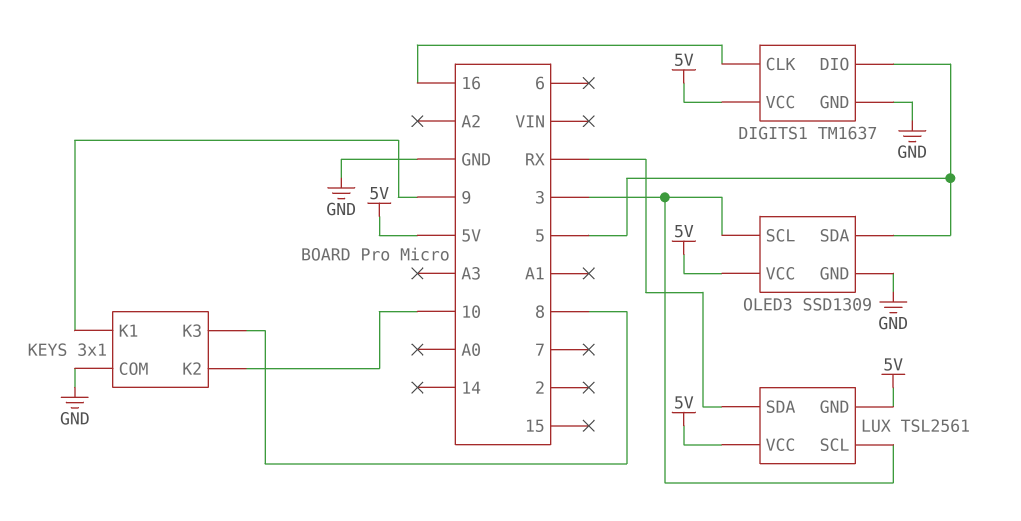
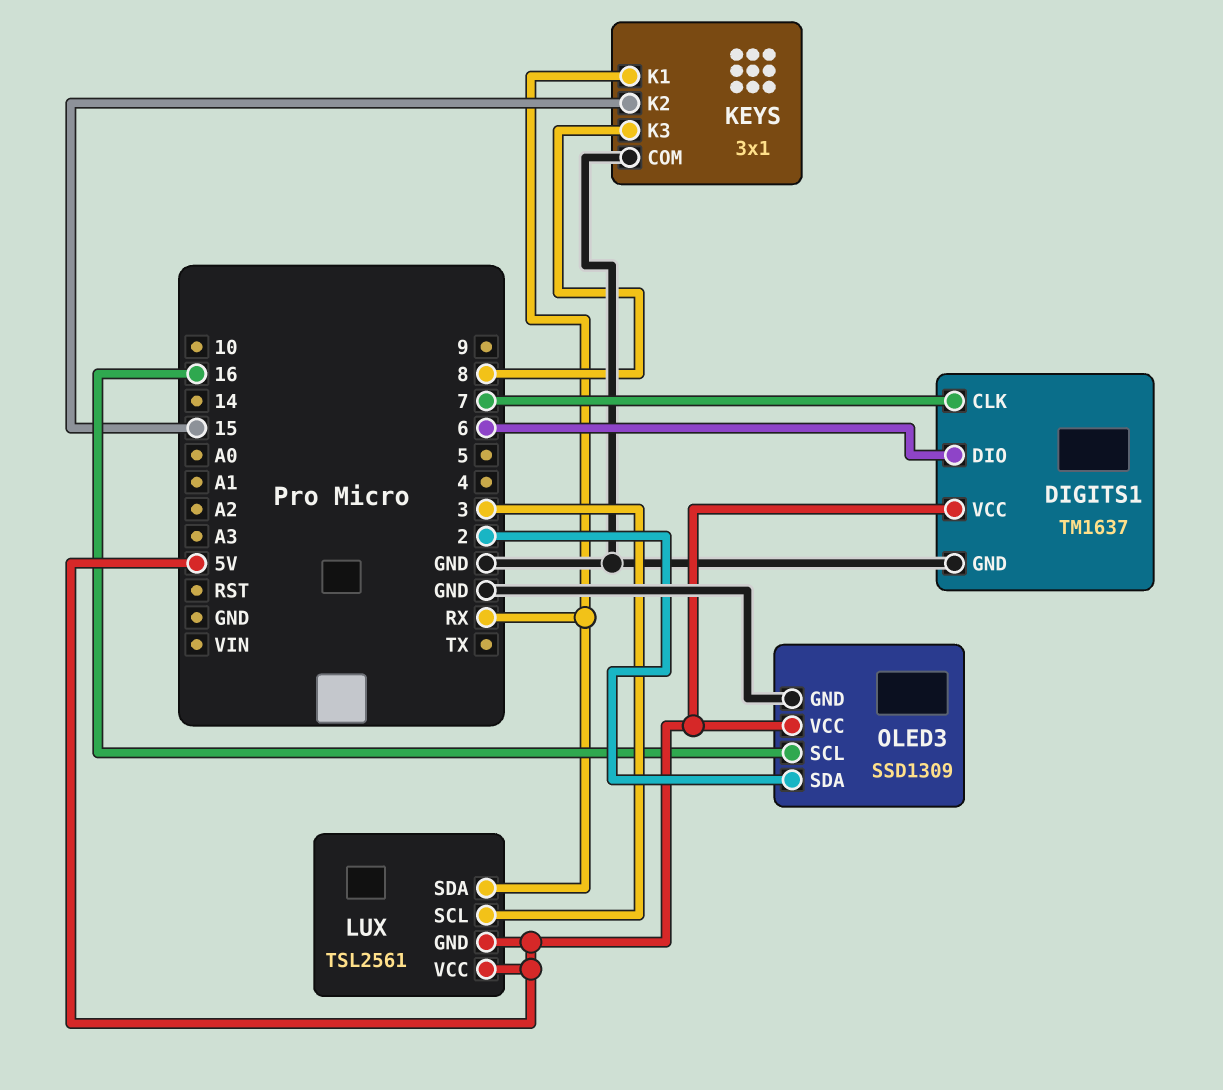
DIGITS1 pin CLK: 16 -> 7
DIGITS1 pin DIO: 5 -> 6
KEYS pin K1: 9 -> RX
KEYS pin K2: 10 -> 15
OLED3 pin SCL: 3 -> 16
OLED3 pin SDA: 5 -> 2

